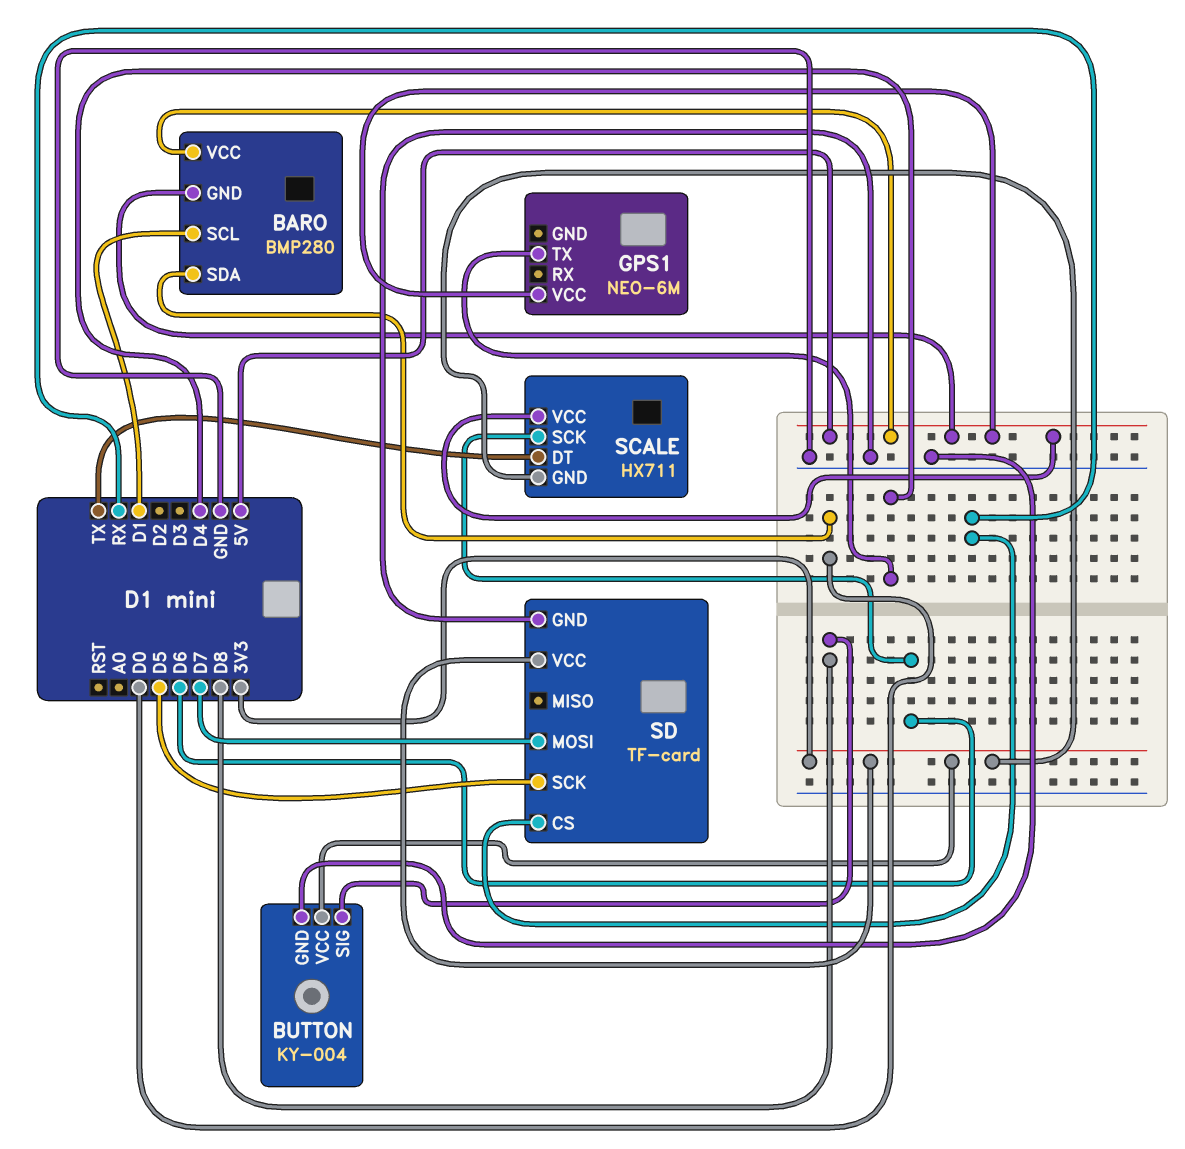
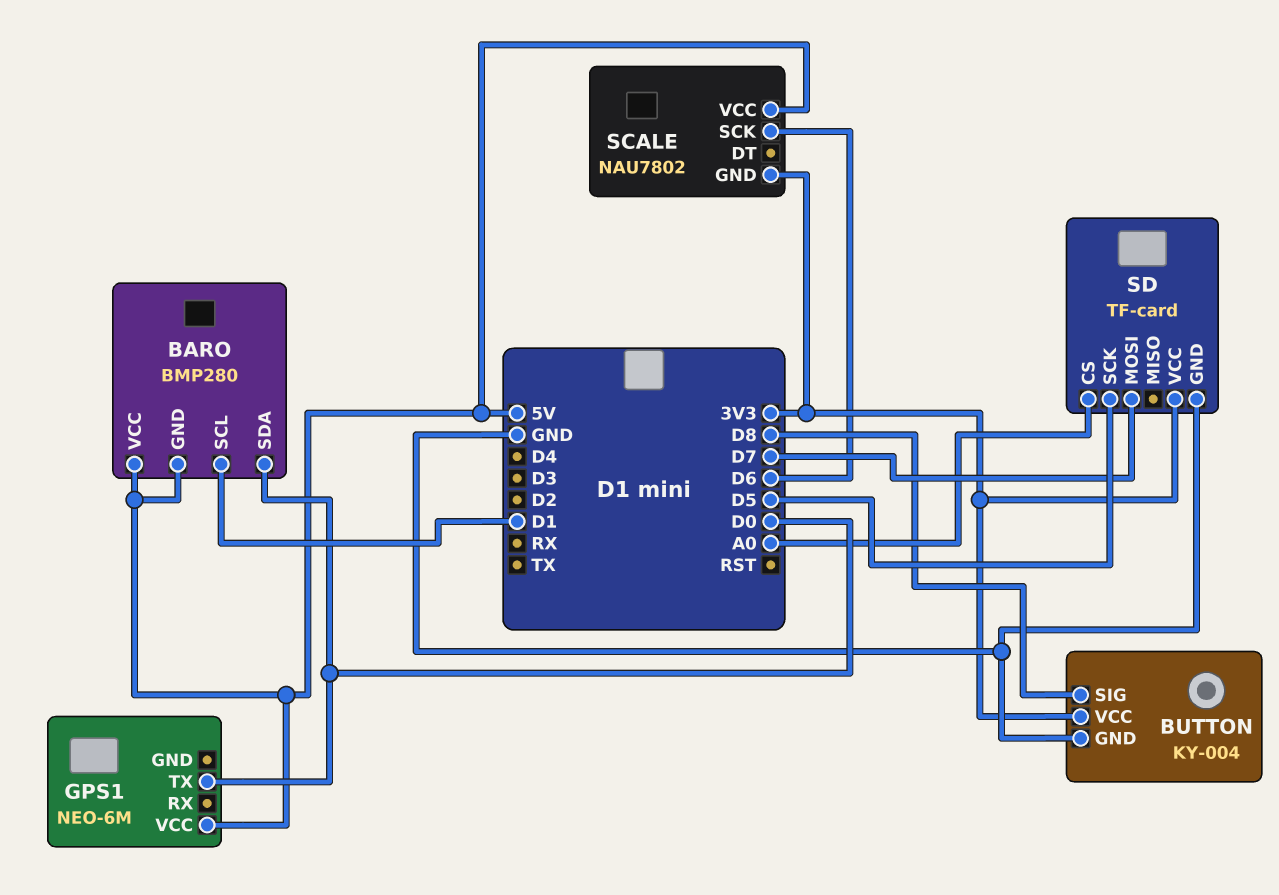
GPS1 pin TX: D4 -> D0
SCALE: HX711 -> NAU7802
SCALE pin DT: TX -> none
SD pin CS: RX -> A0

